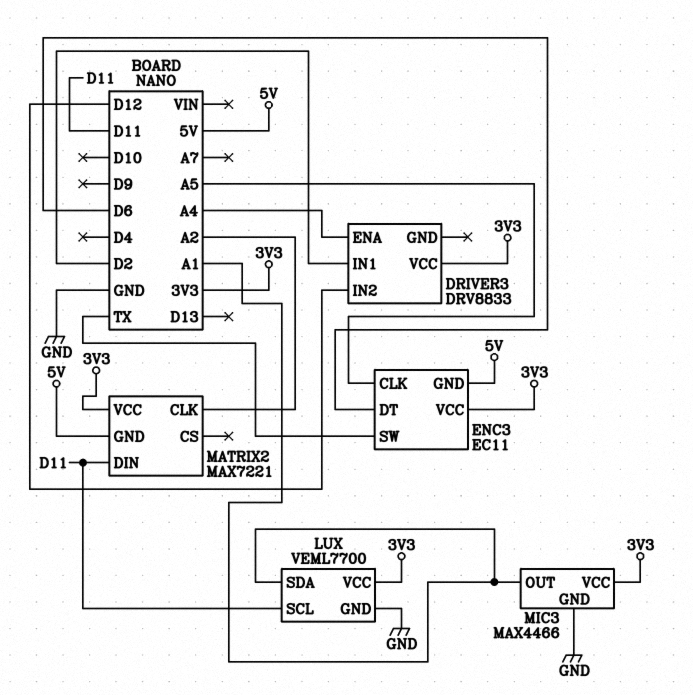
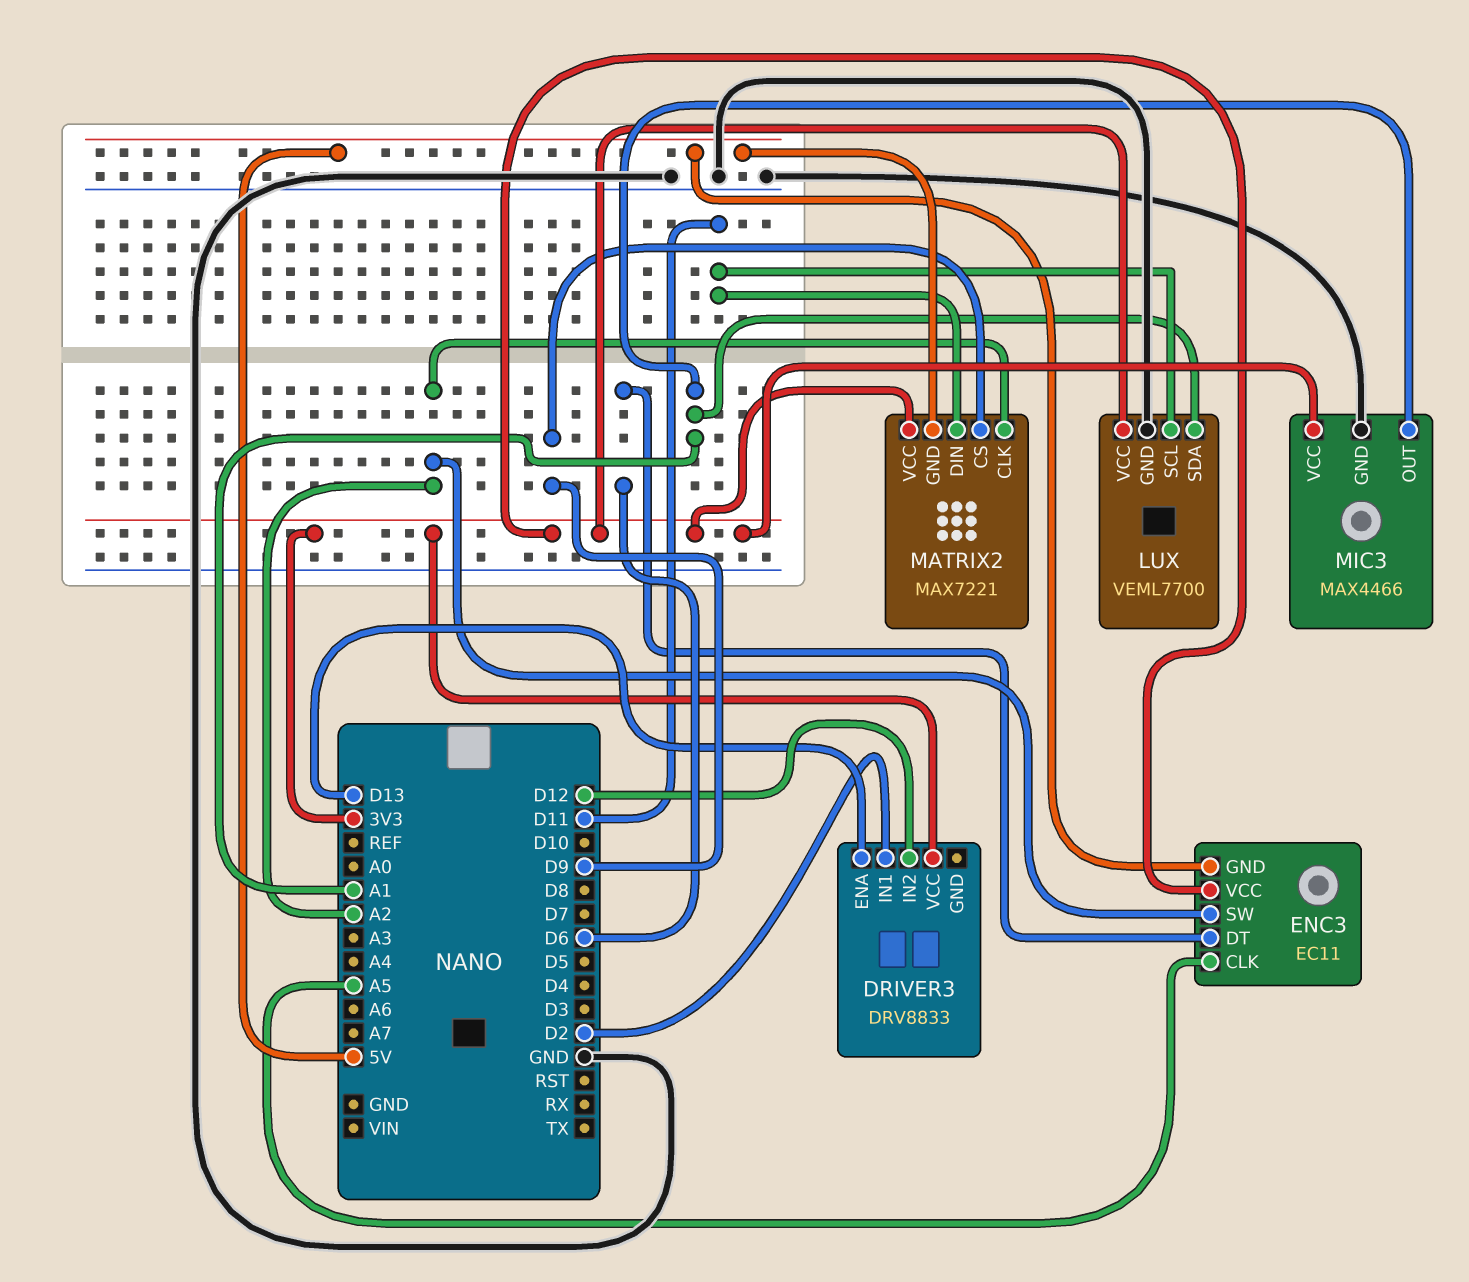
DRIVER3 pin ENA: A4 -> D13
ENC3 pin SW: TX -> A2
MATRIX2 pin CS: none -> D9

